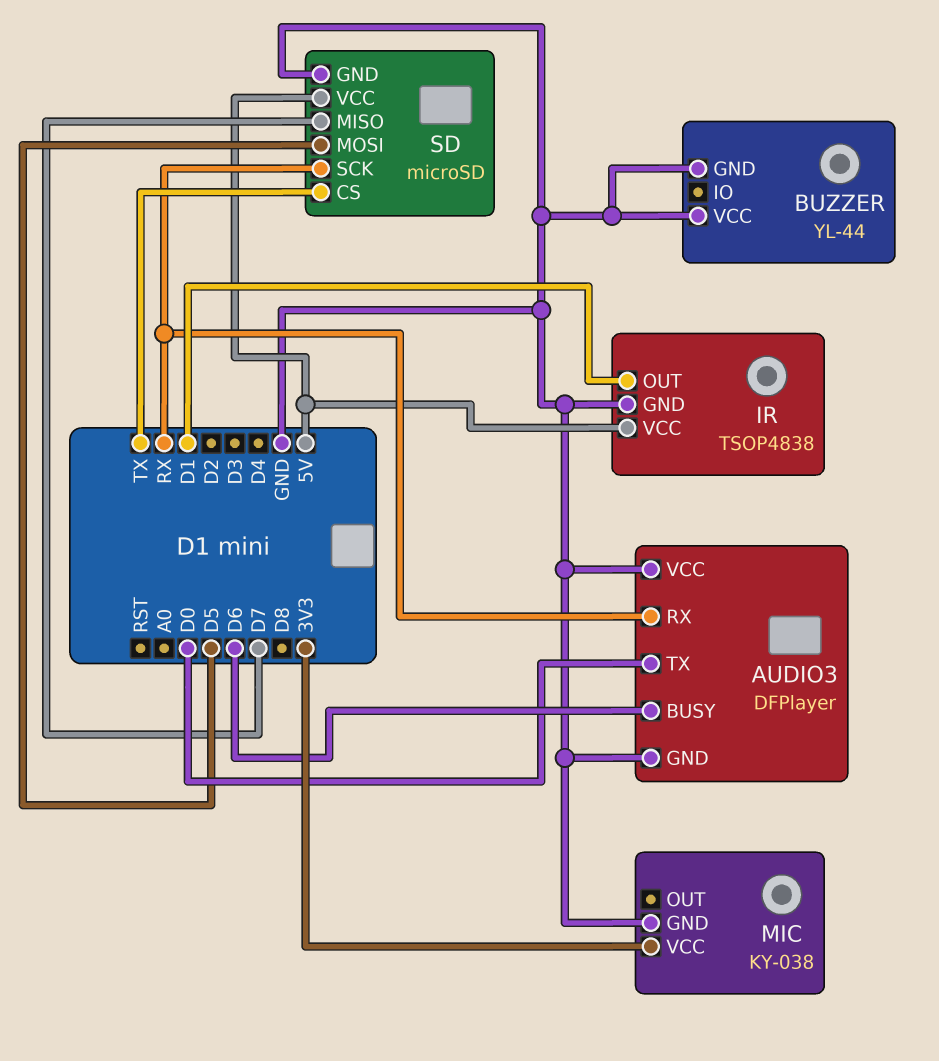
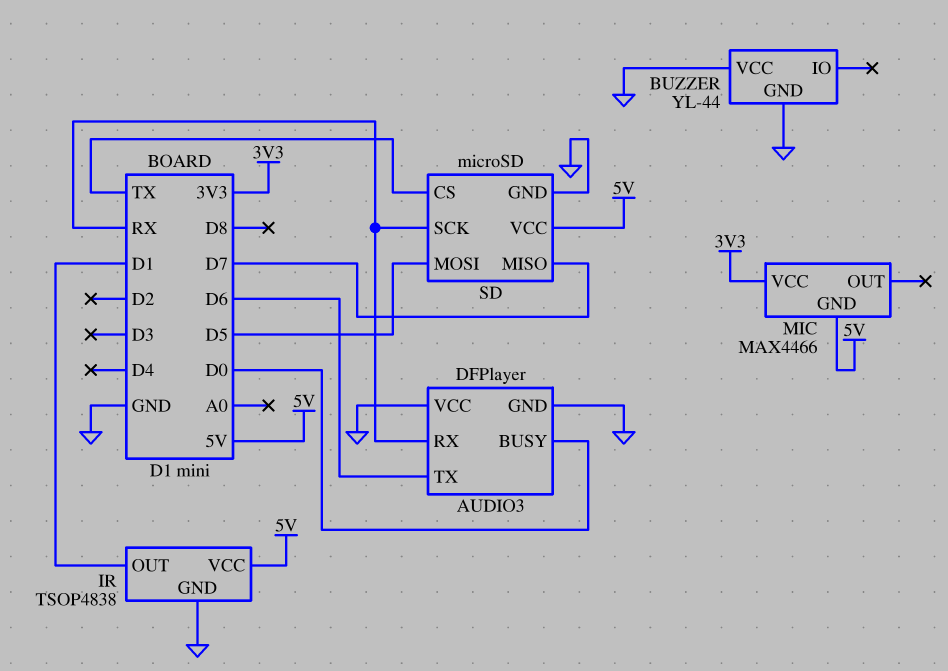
AUDIO3 pin BUSY: D6 -> D0
AUDIO3 pin TX: D0 -> D6
MIC: KY-038 -> MAX4466
MIC pin GND: GND -> 5V

